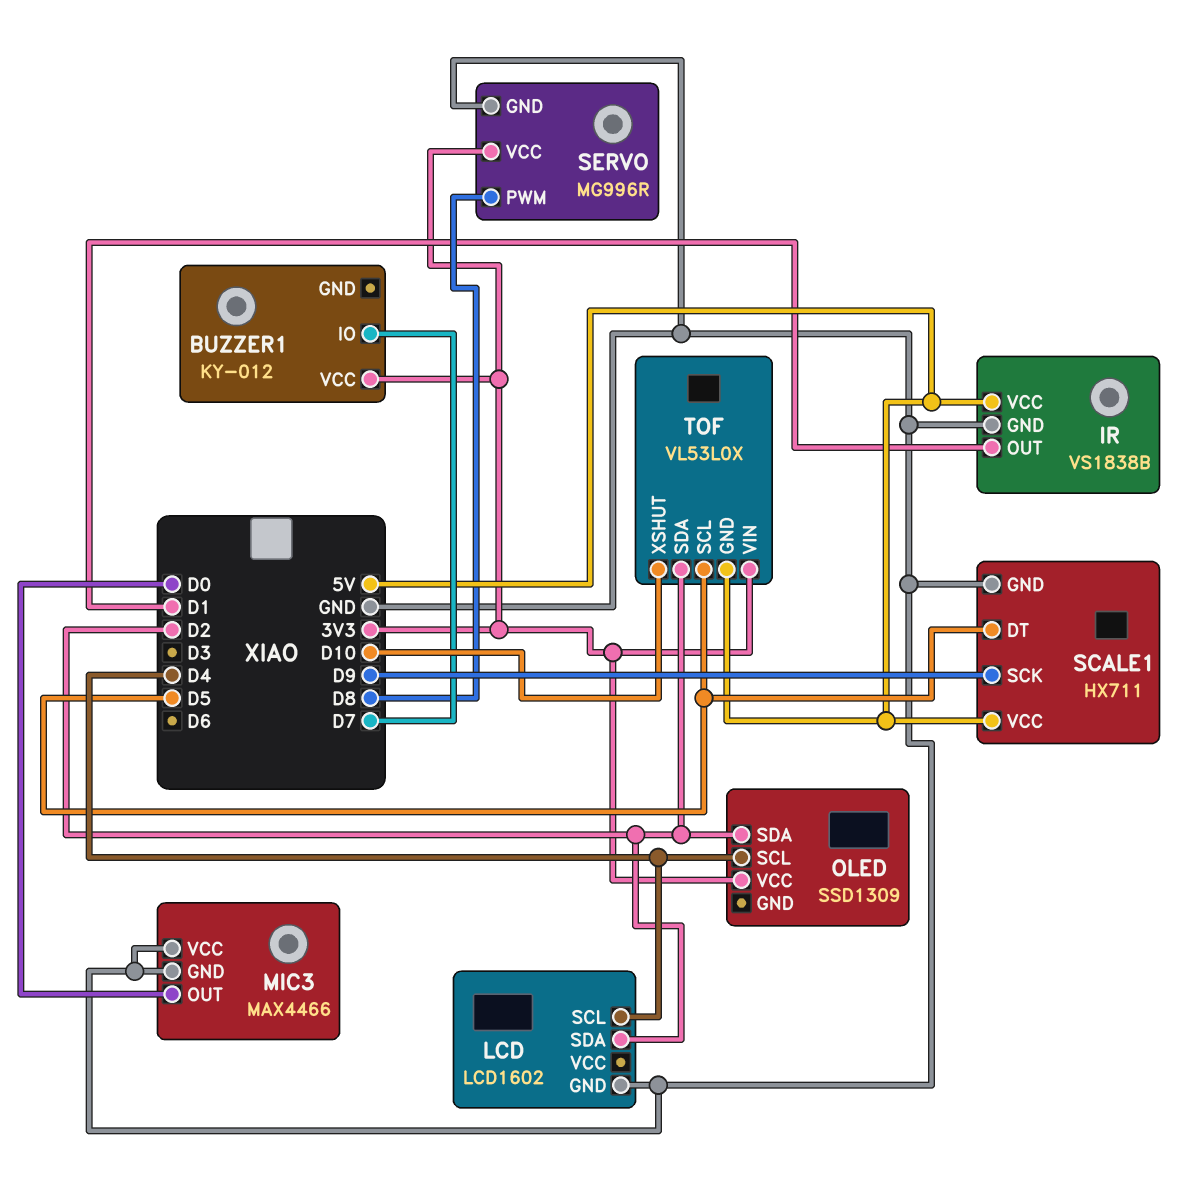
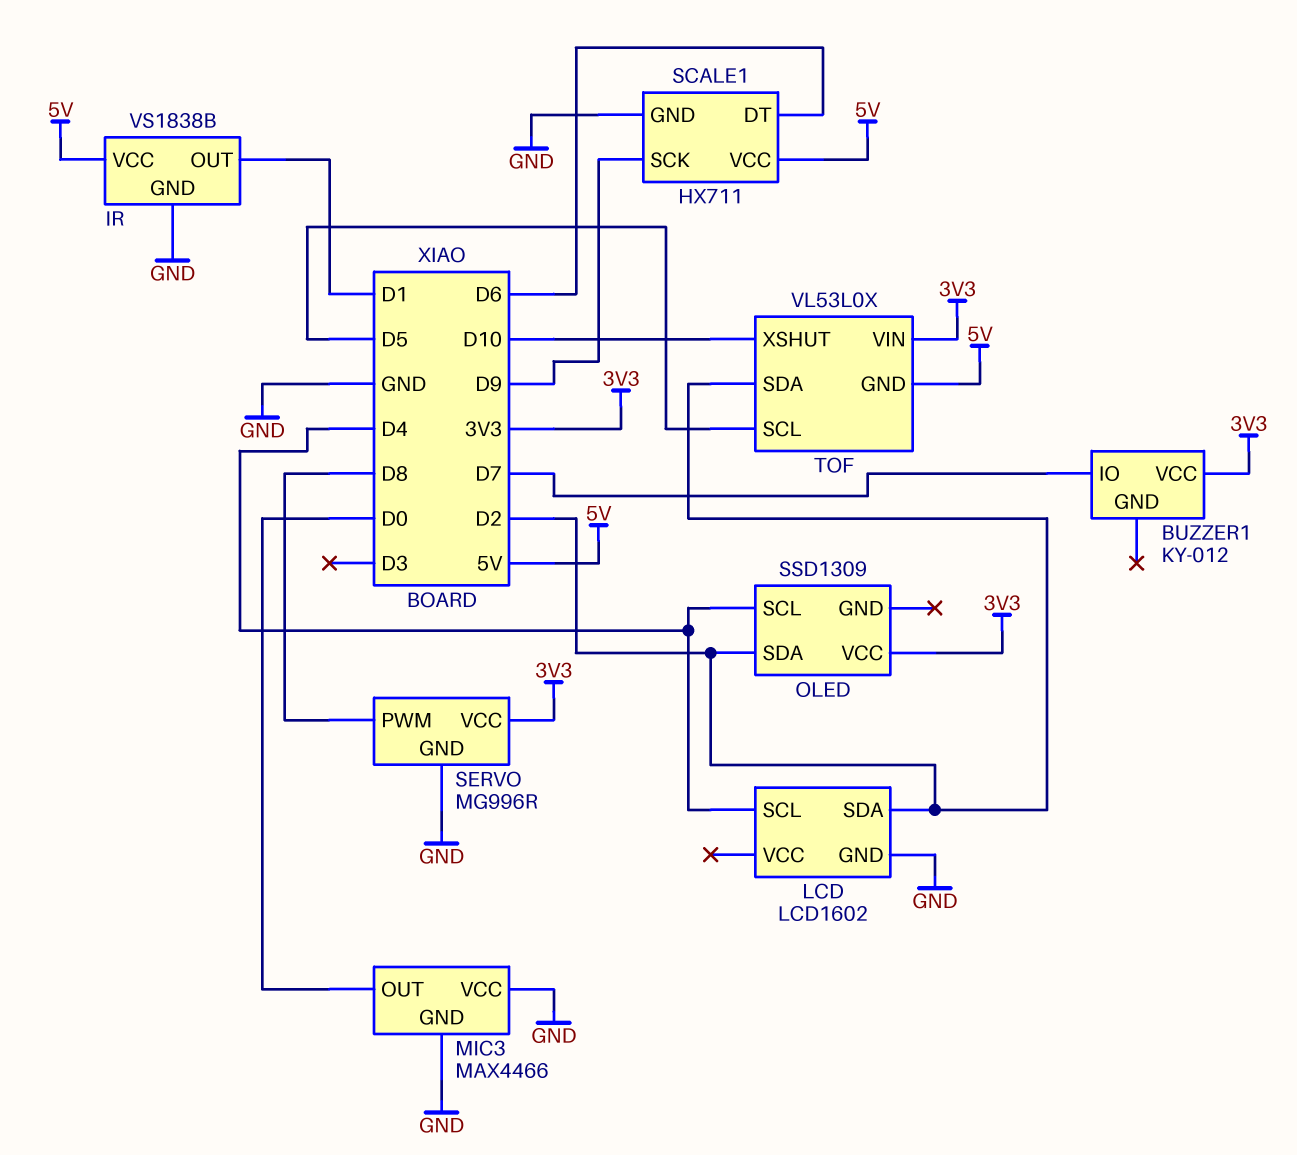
SCALE1 pin DT: D5 -> D6

